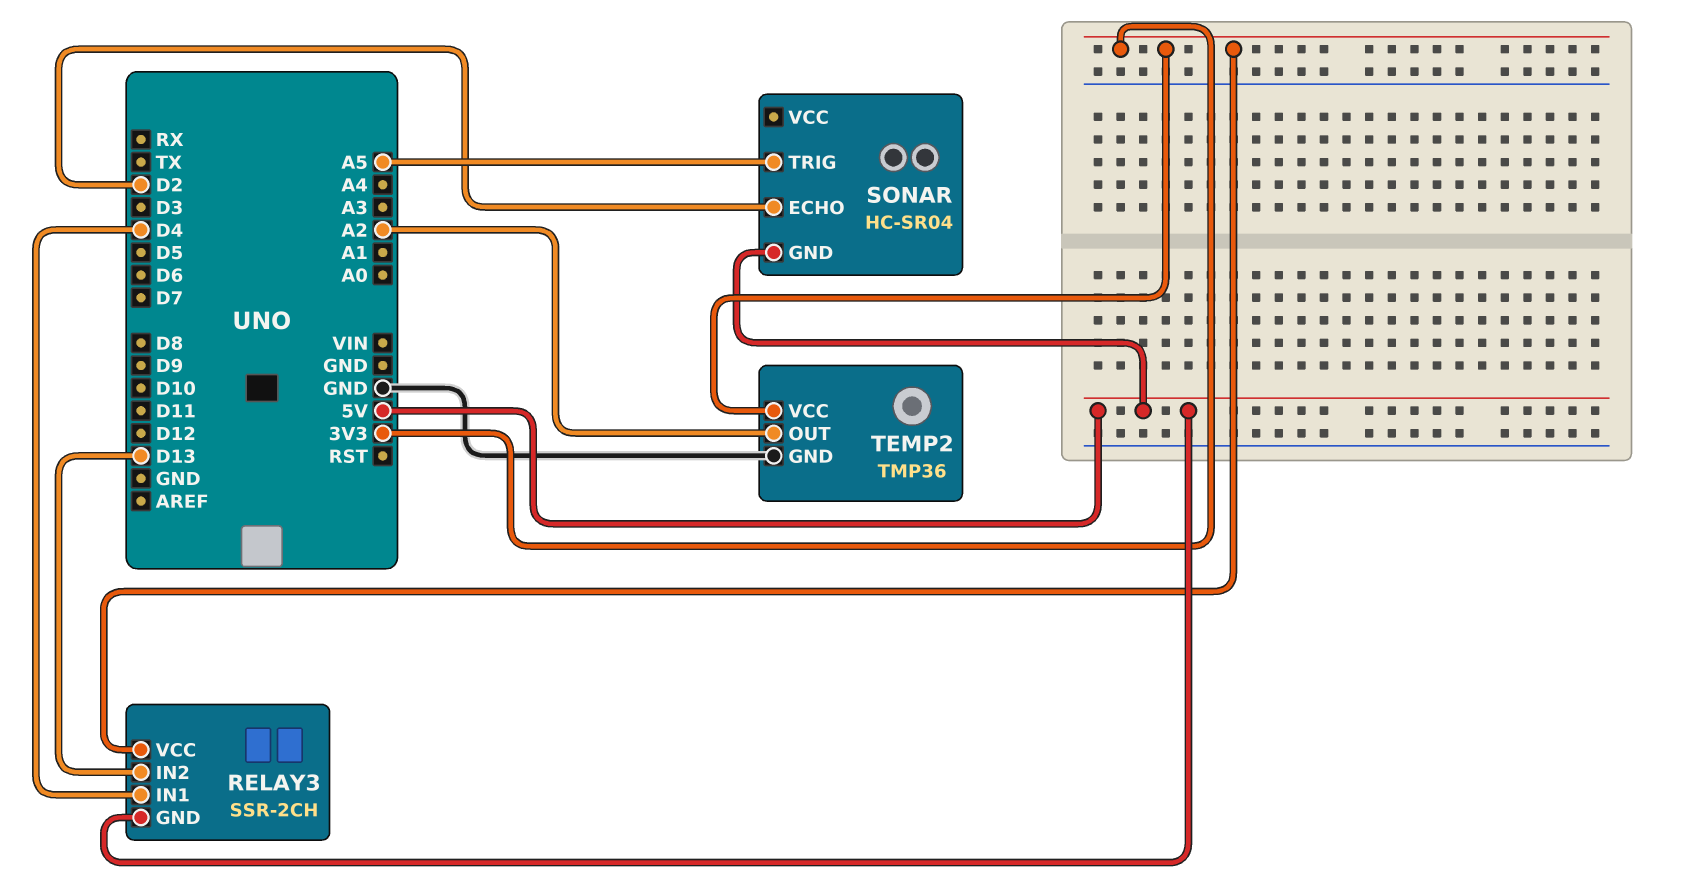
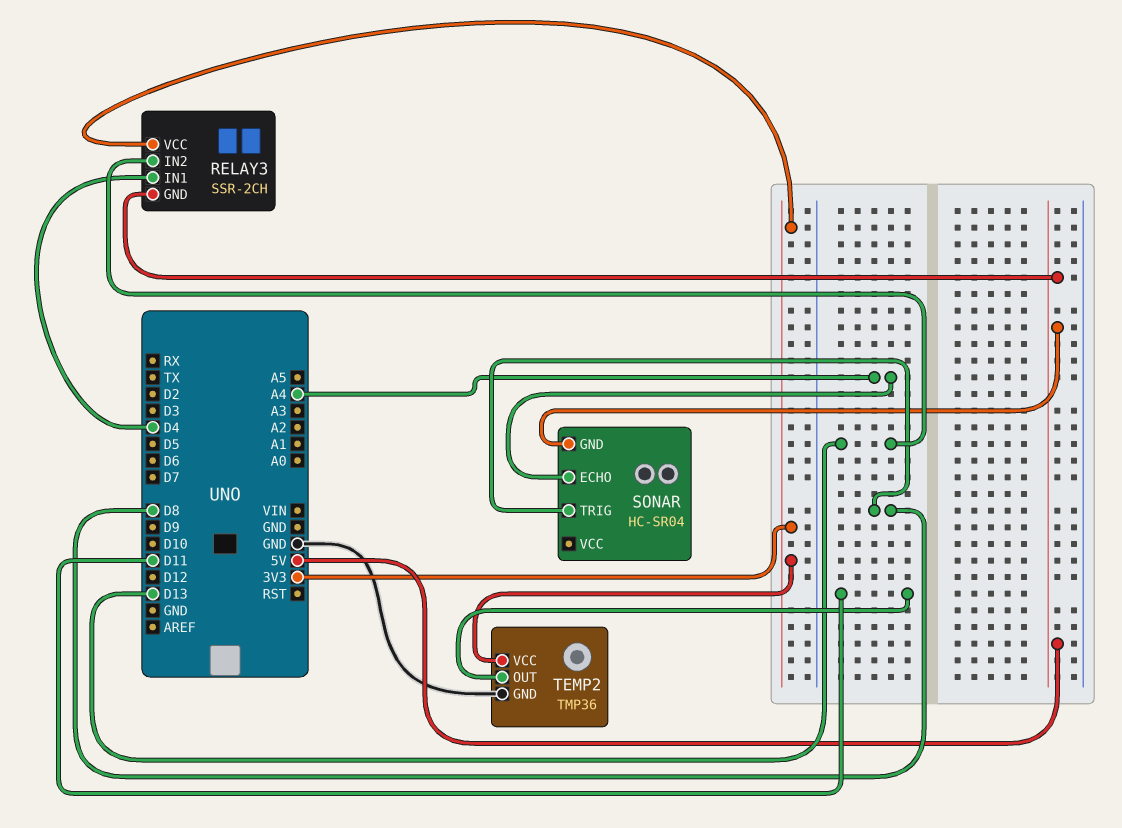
SONAR pin ECHO: D2 -> A4
SONAR pin TRIG: A5 -> D8
TEMP2 pin OUT: A2 -> D11

